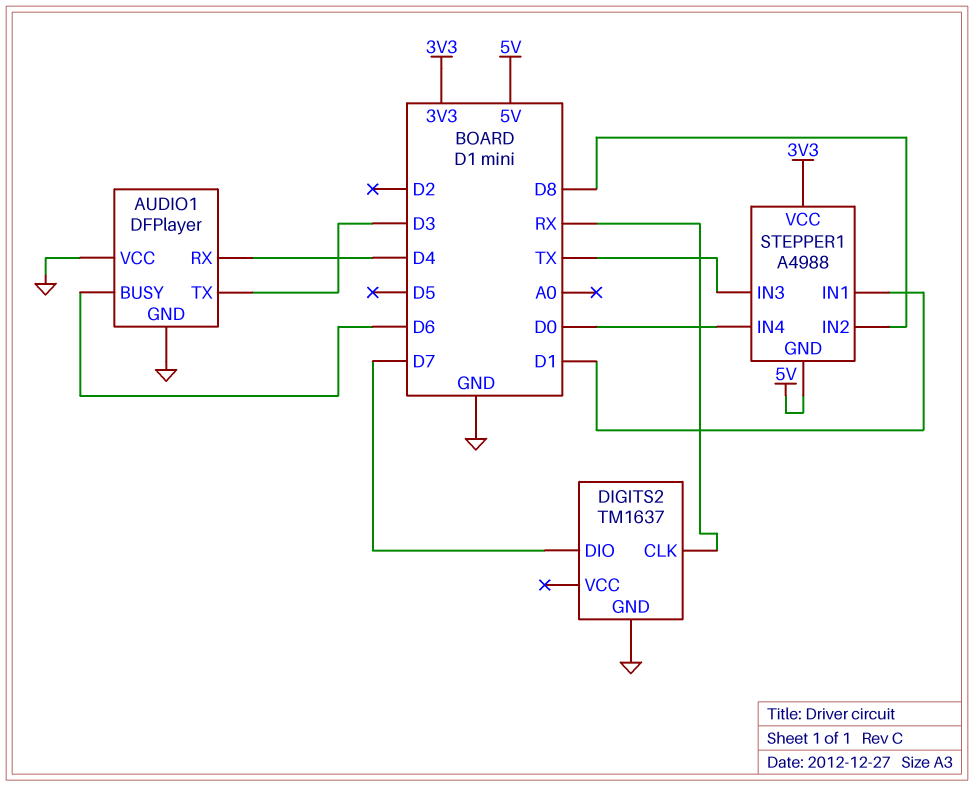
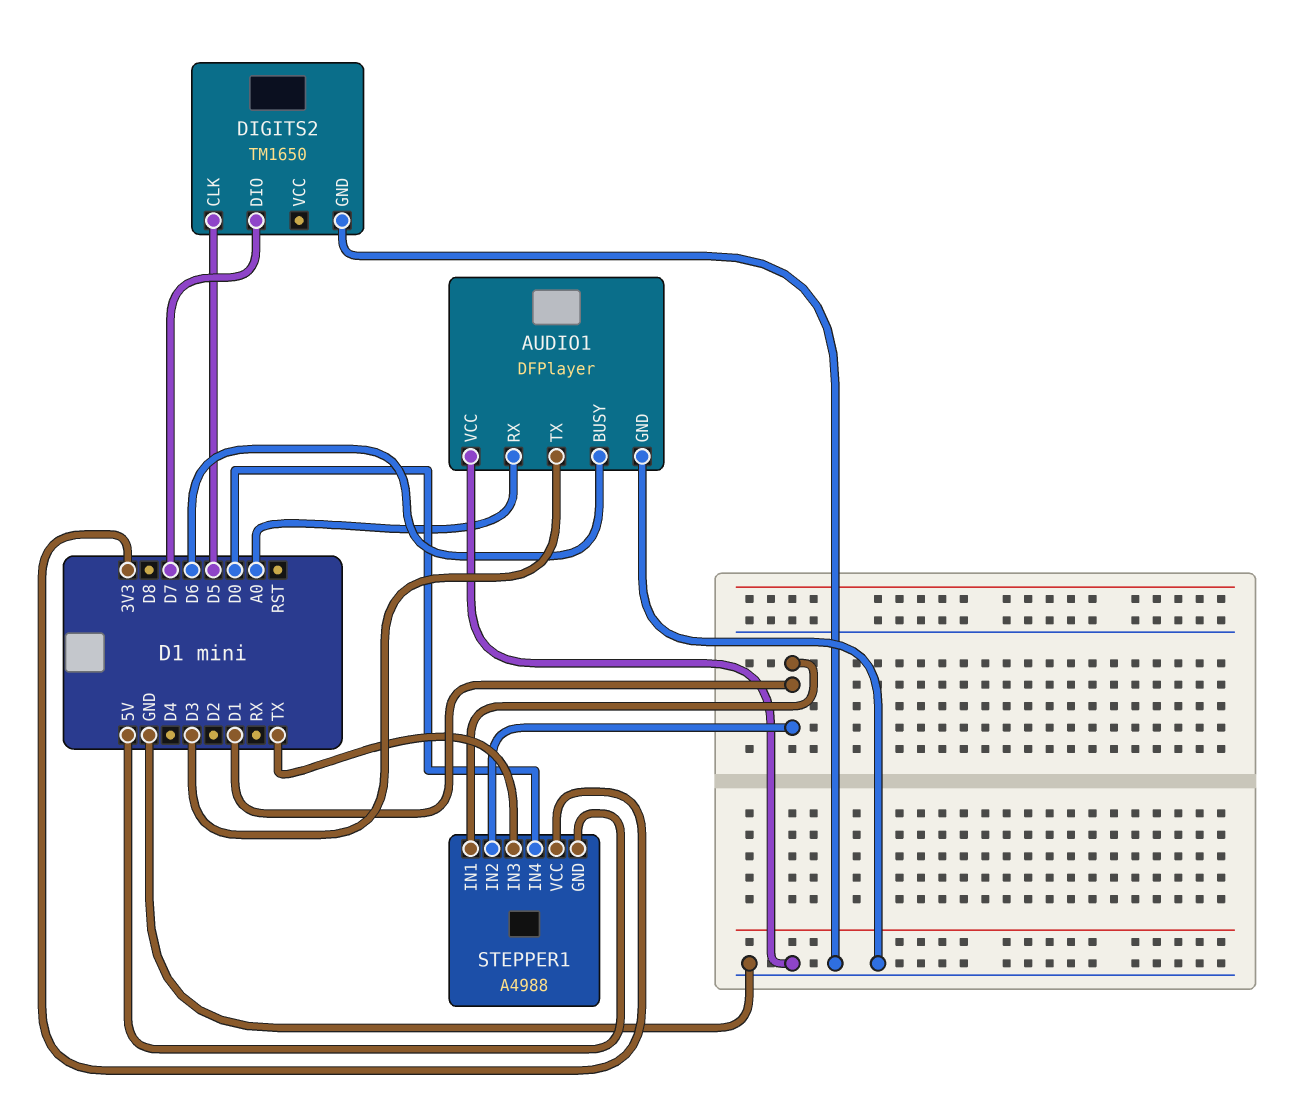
AUDIO1 pin RX: D4 -> A0
DIGITS2: TM1637 -> TM1650
DIGITS2 pin CLK: RX -> D5
STEPPER1 pin IN2: D8 -> D1

